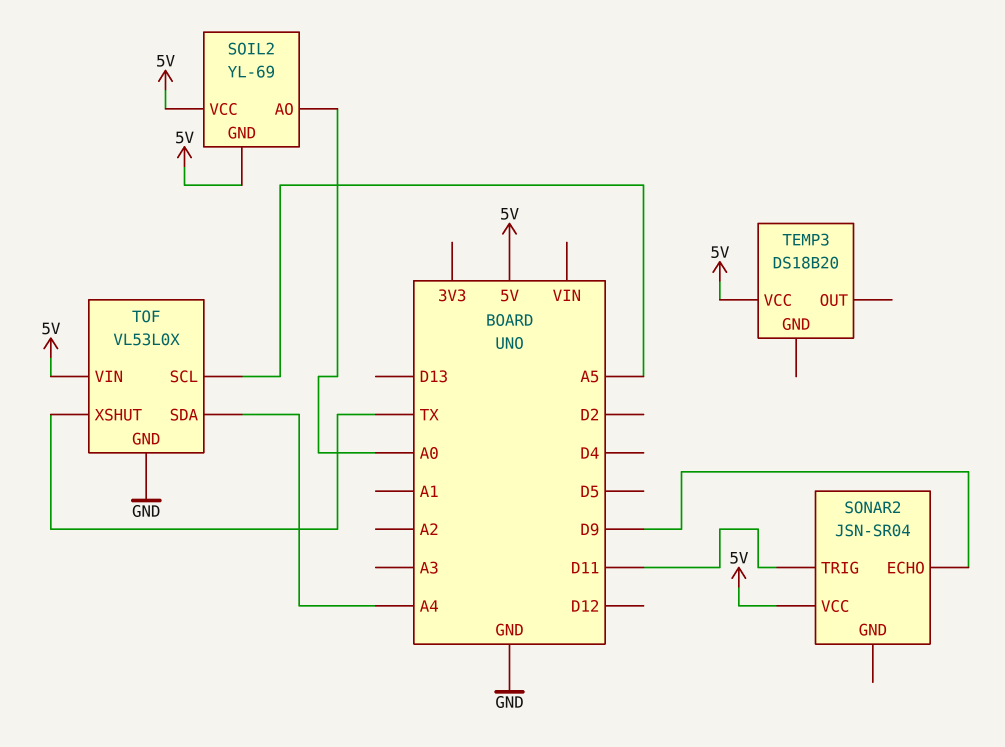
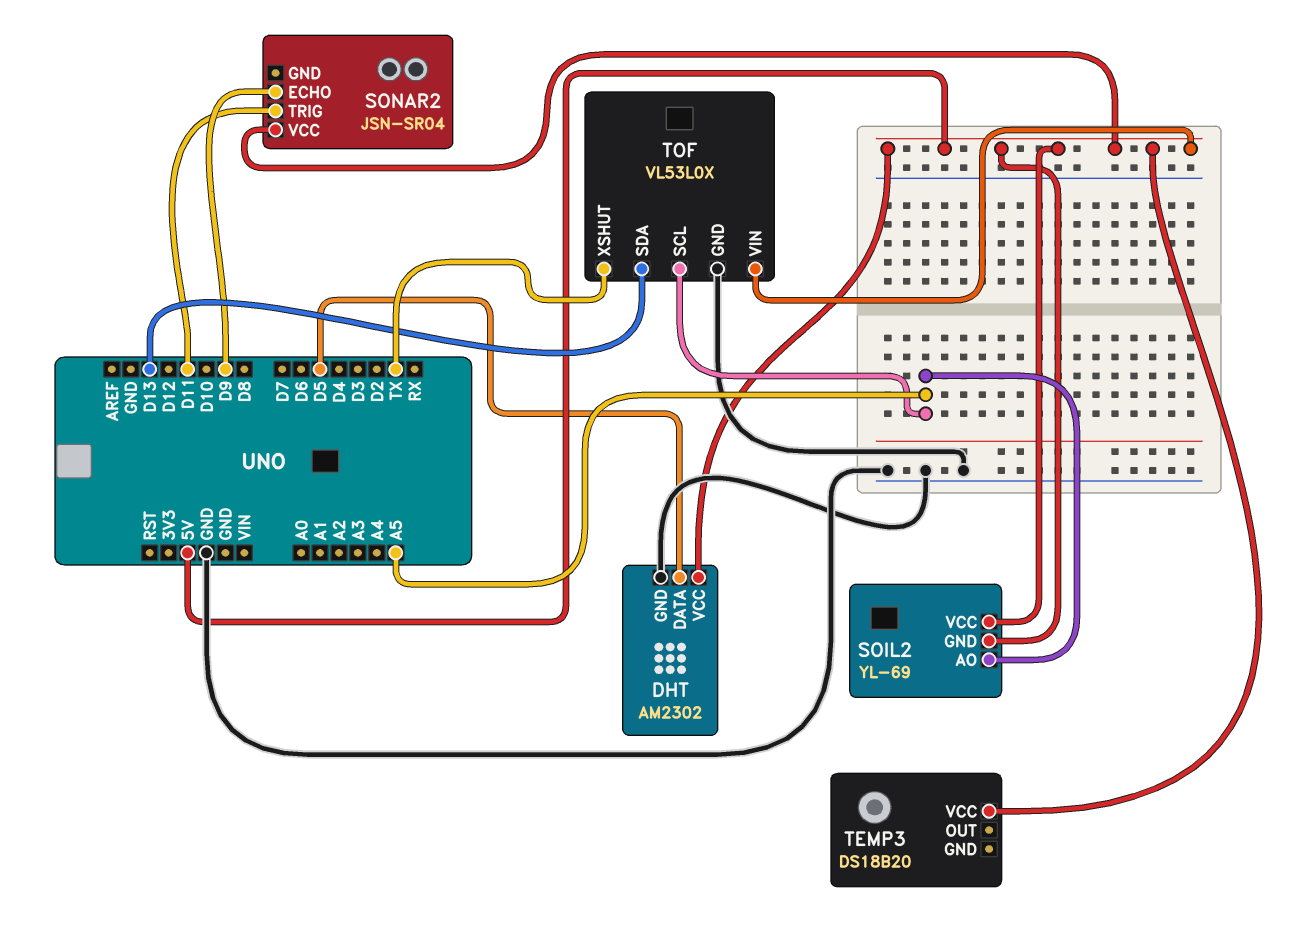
DHT: none -> AM2302
DHT pin DATA: none -> D5
DHT pin GND: none -> GND
DHT pin VCC: none -> 5V
SOIL2 pin AO: A0 -> A5
TOF pin SDA: A4 -> D13

